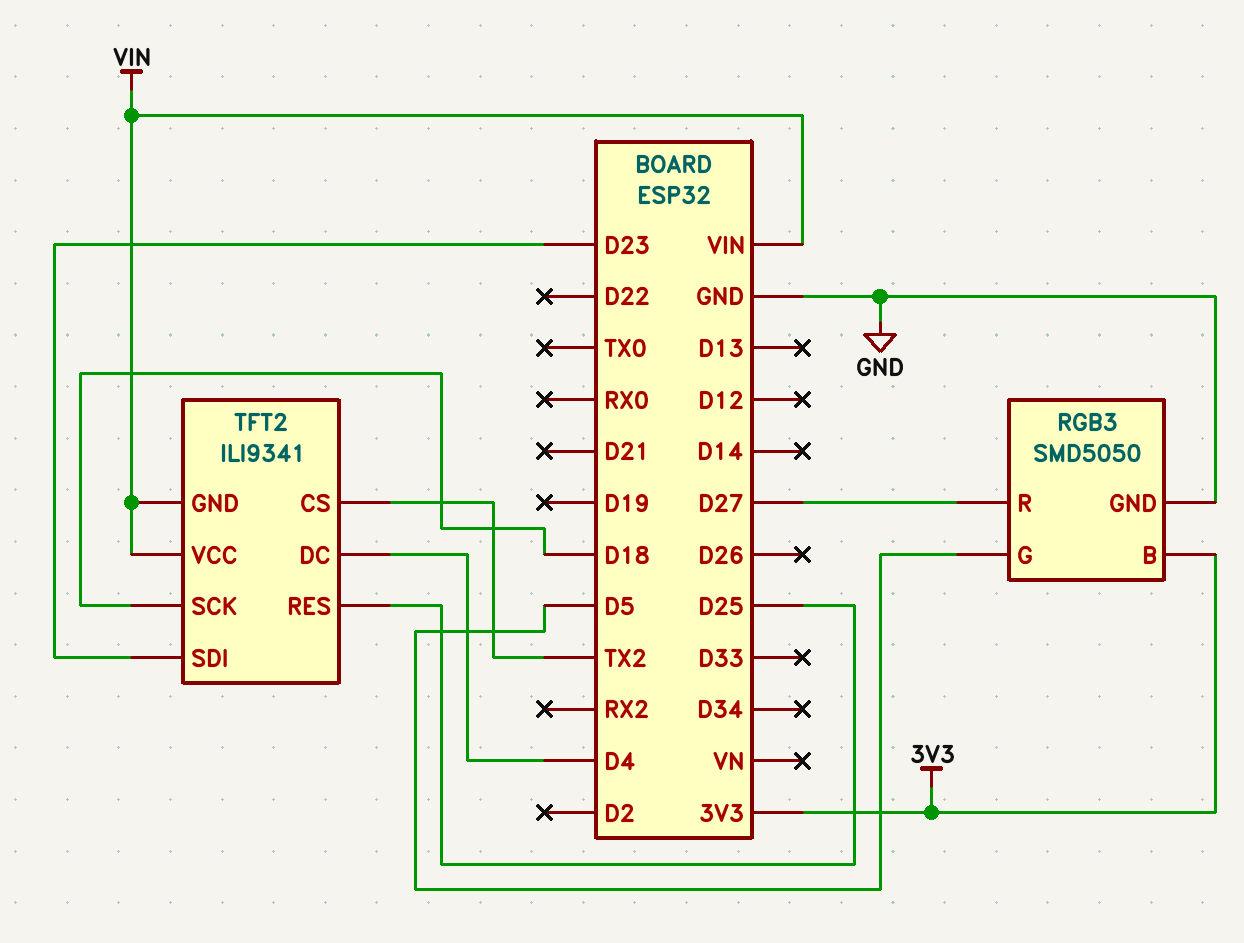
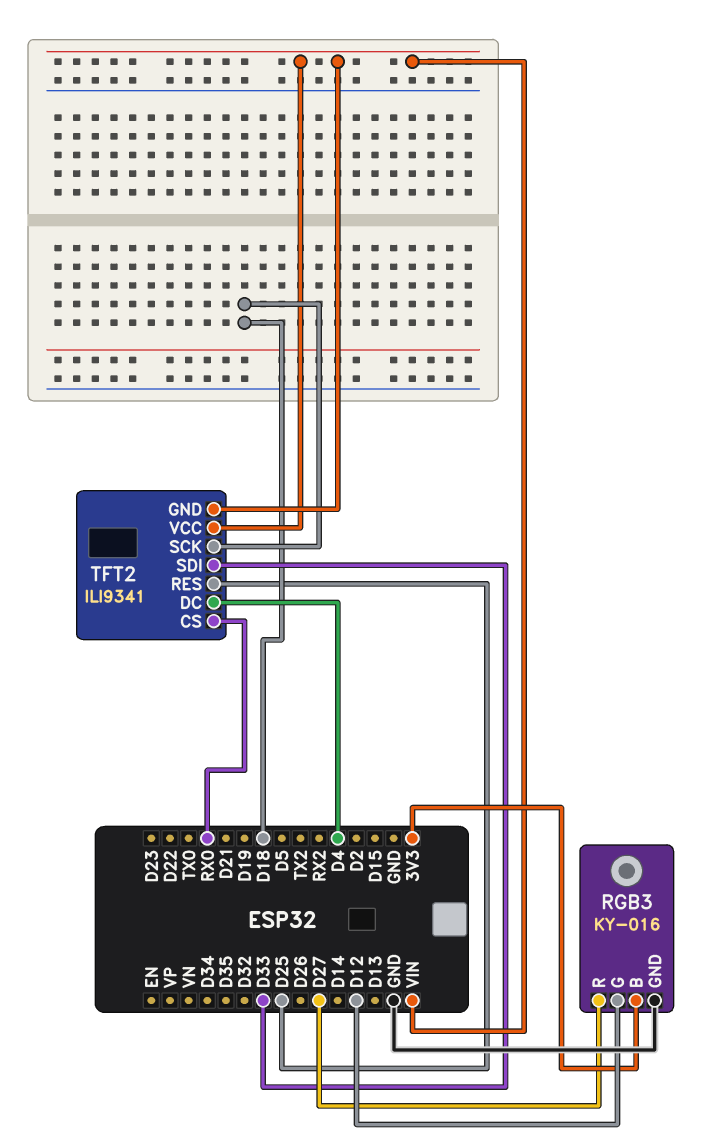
RGB3: SMD5050 -> KY-016
RGB3 pin G: D5 -> D12
TFT2 pin CS: TX2 -> RX0
TFT2 pin SDI: D23 -> D33

